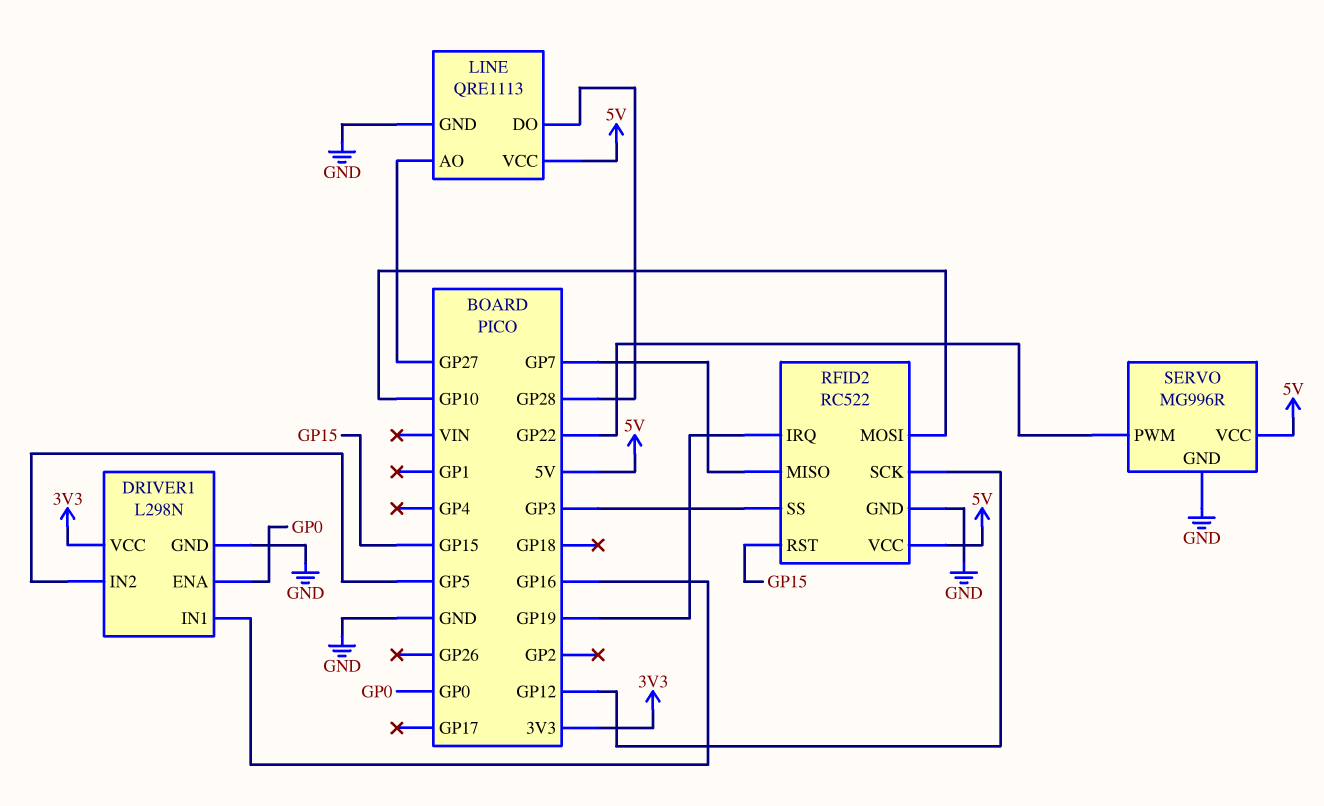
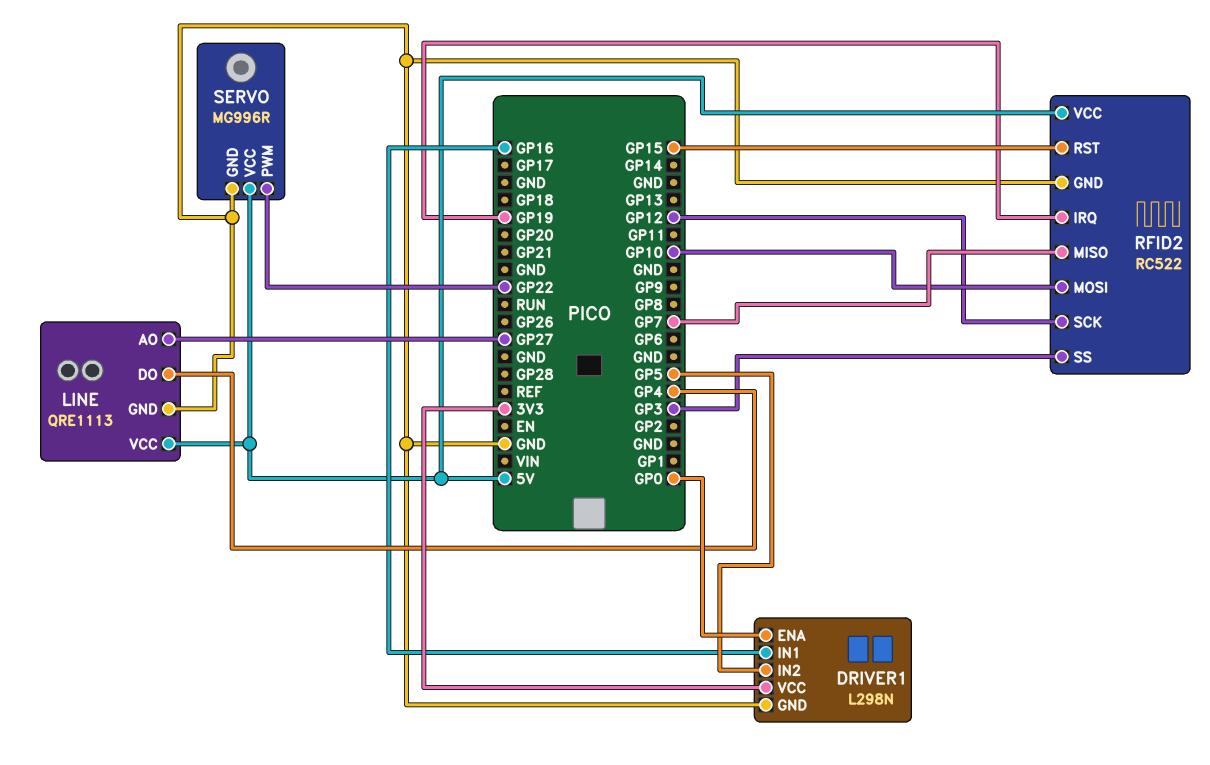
LINE pin DO: GP28 -> GP4

